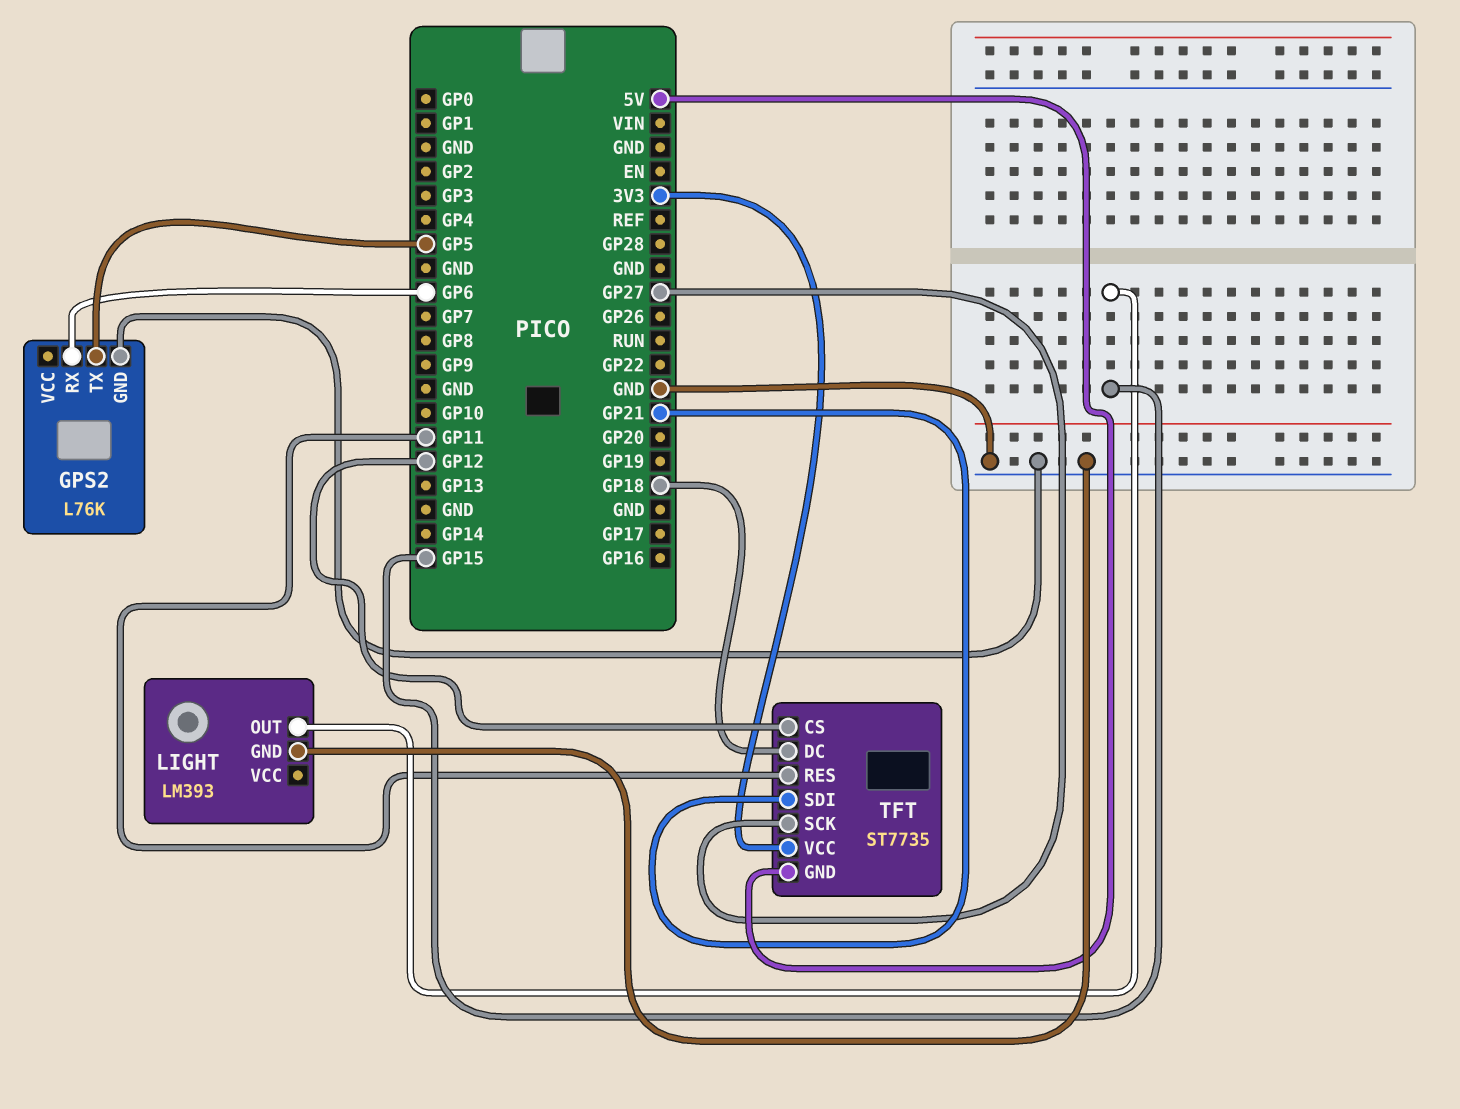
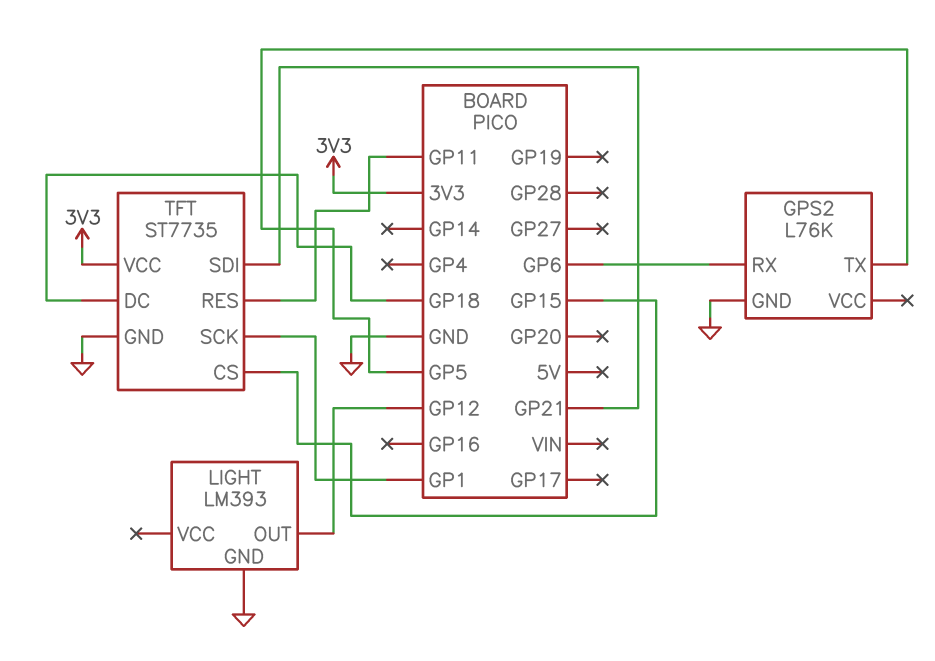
LIGHT pin OUT: GP15 -> GP12
TFT pin CS: GP12 -> GP15
TFT pin GND: 5V -> GND
TFT pin SCK: GP27 -> GP1

